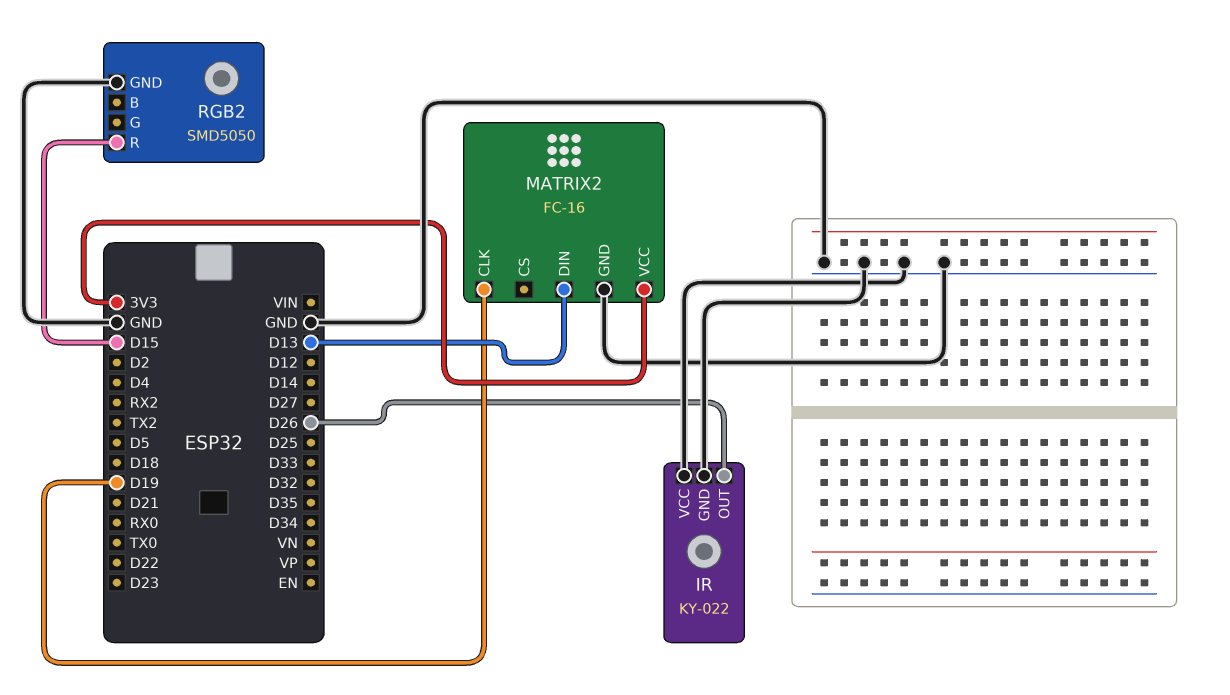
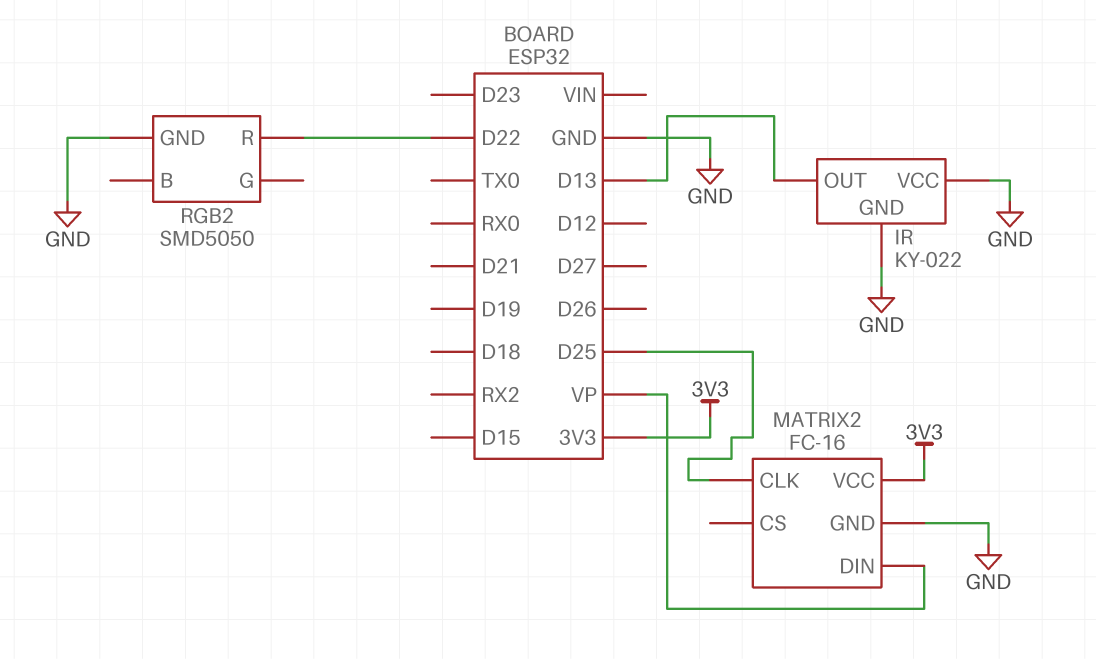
IR pin OUT: D26 -> D13
MATRIX2 pin CLK: D19 -> D25
MATRIX2 pin DIN: D13 -> VP
RGB2 pin R: D15 -> D22

